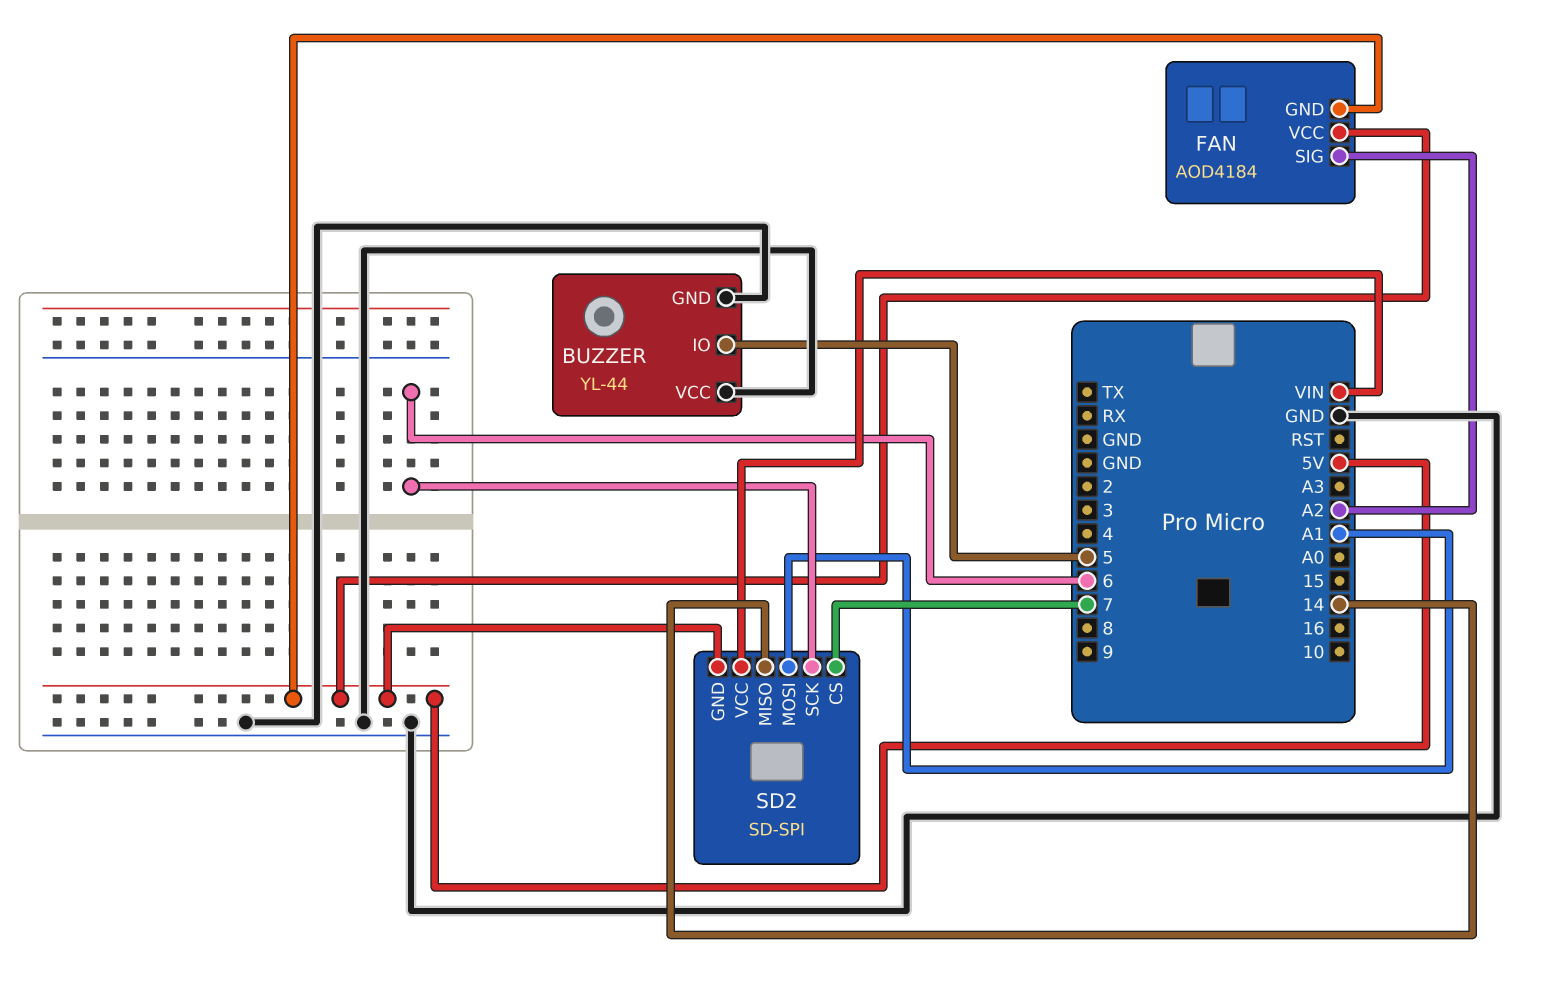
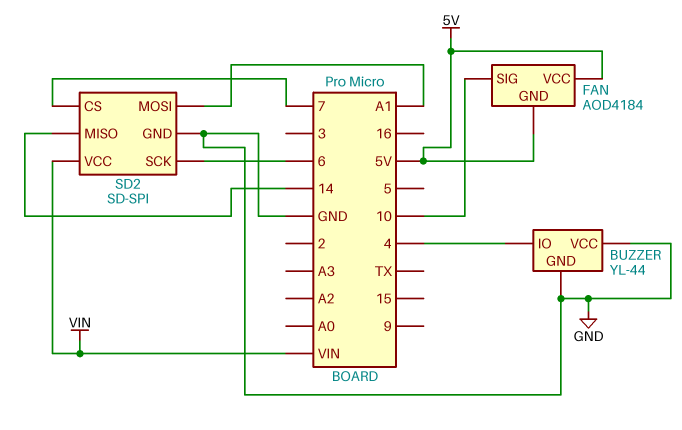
BUZZER pin IO: 5 -> 4
FAN pin SIG: A2 -> 10
SD2 pin GND: 5V -> GND

